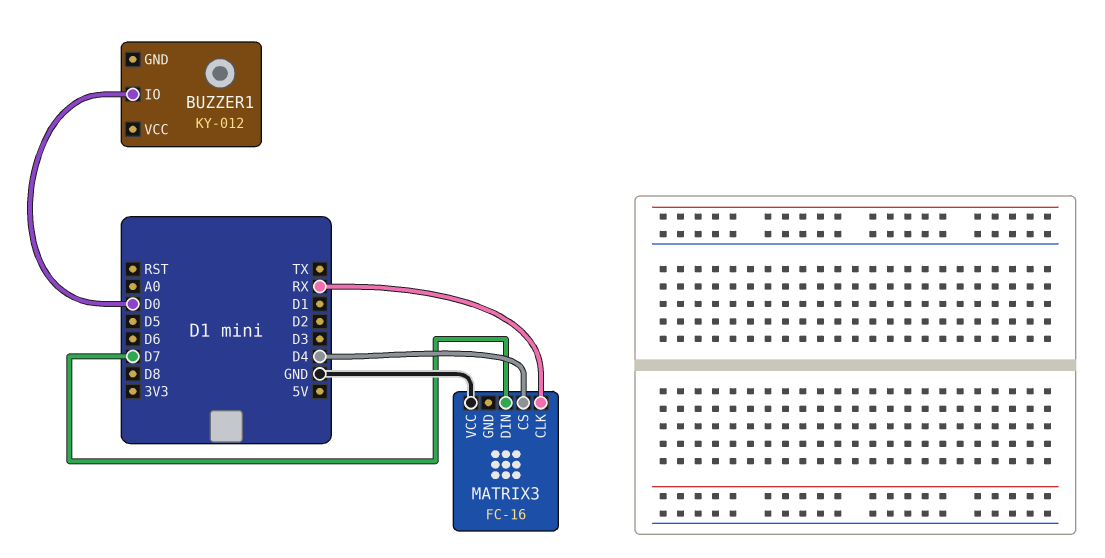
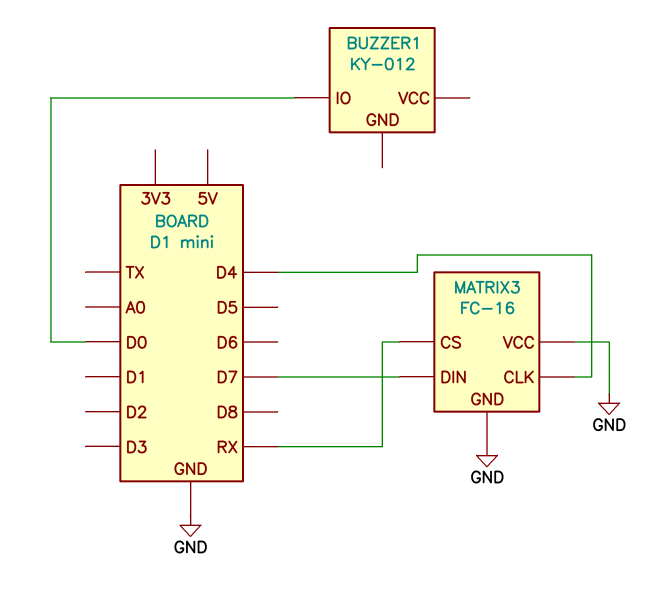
MATRIX3 pin CLK: RX -> D4
MATRIX3 pin CS: D4 -> RX
MATRIX3 pin GND: none -> GND

